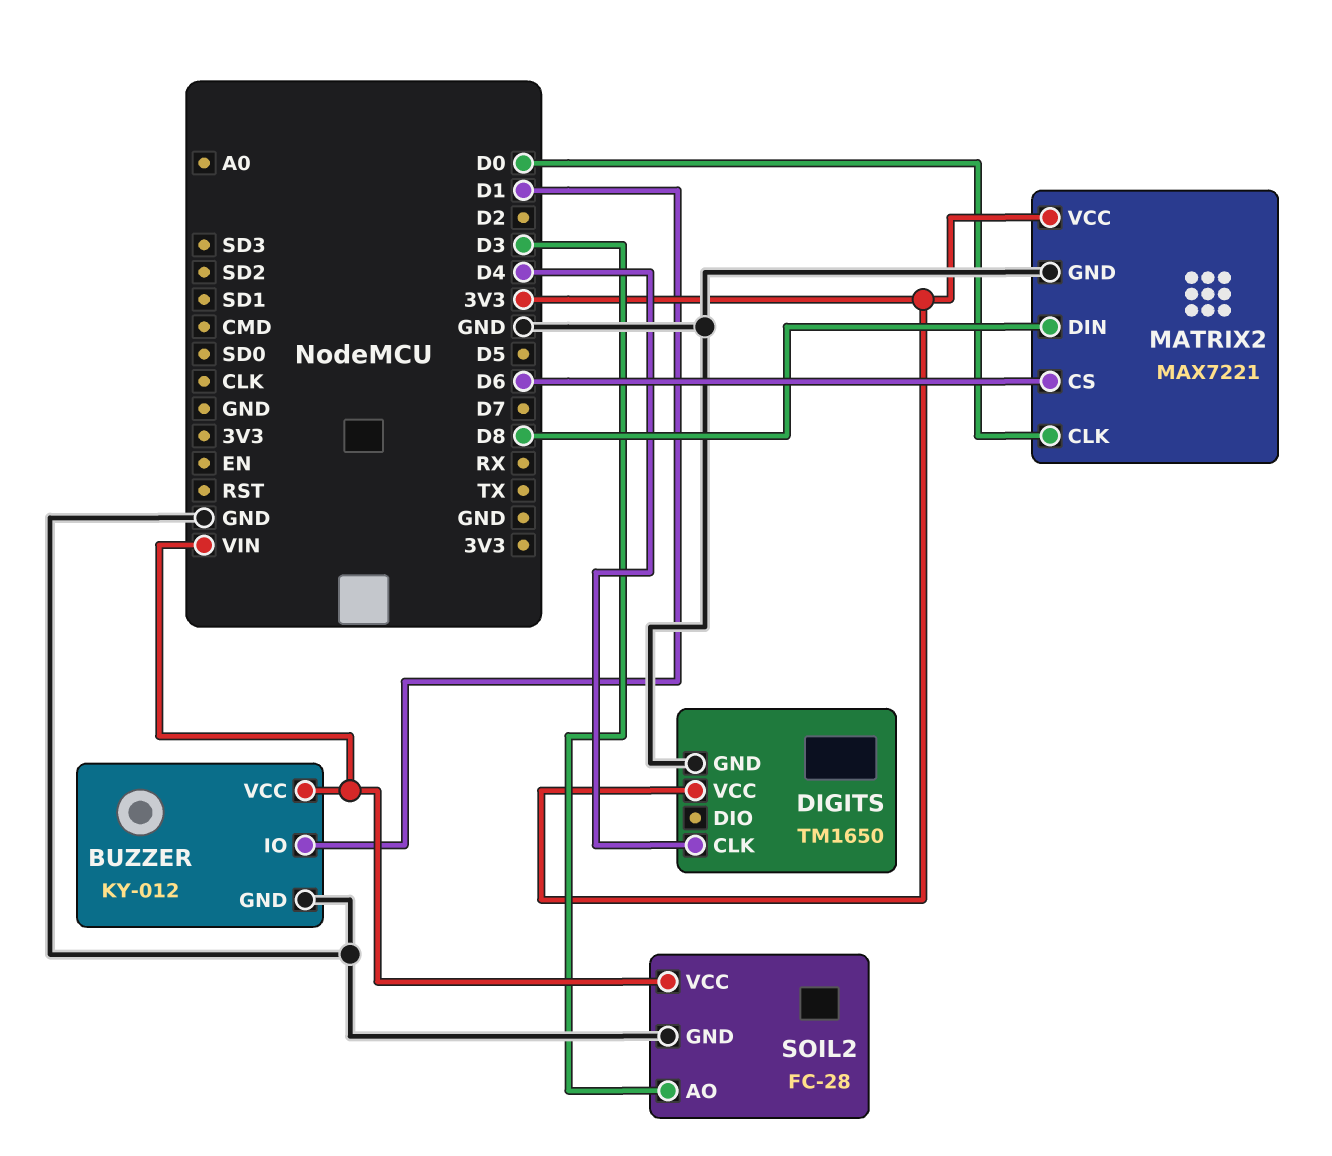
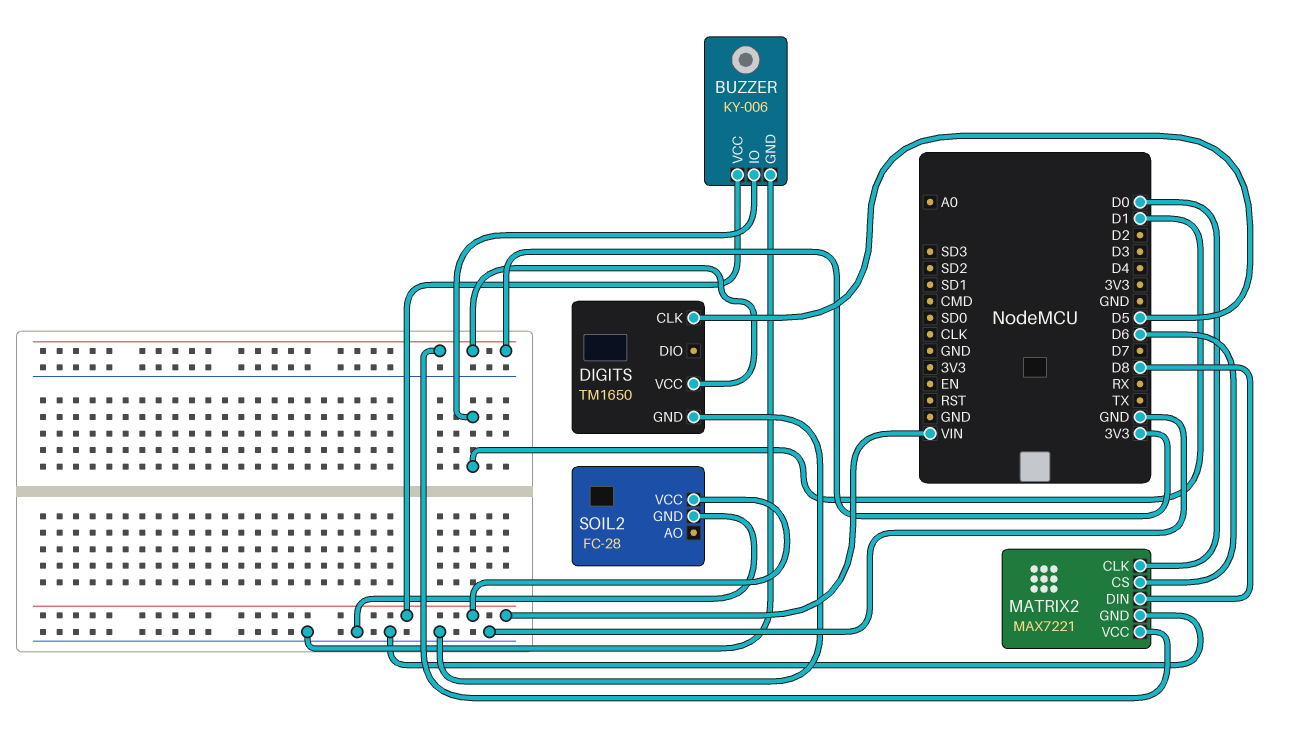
BUZZER: KY-012 -> KY-006
DIGITS pin CLK: D4 -> D5
SOIL2 pin AO: D3 -> none

